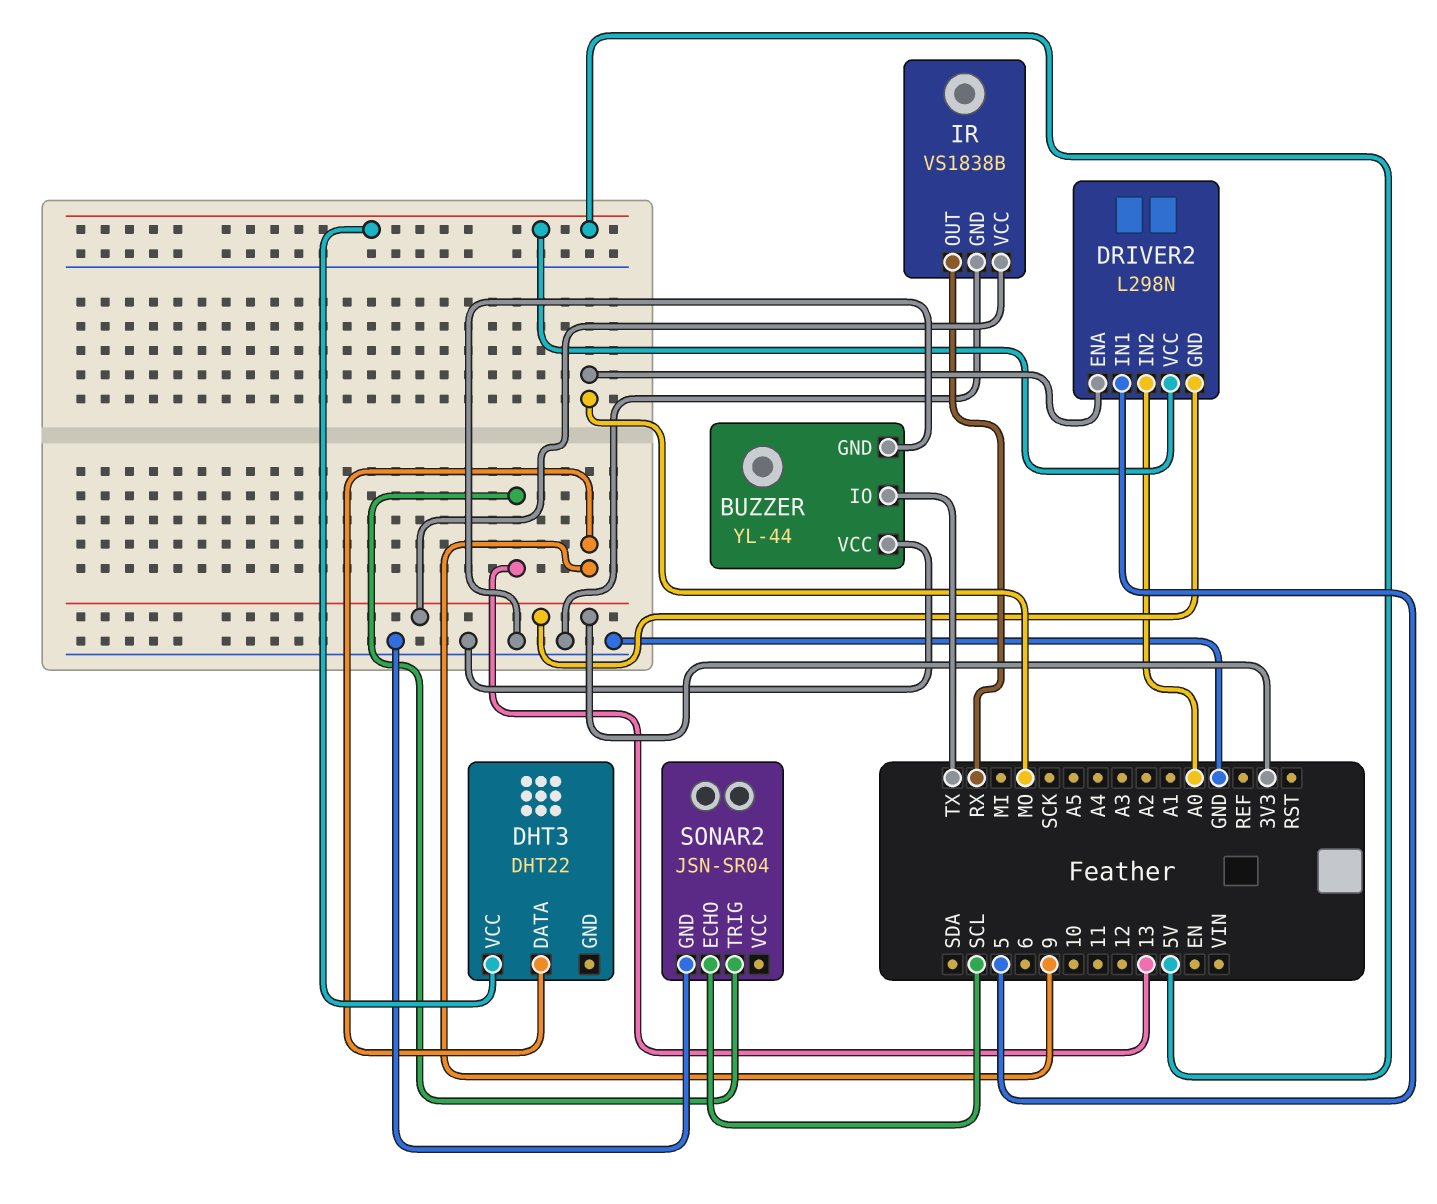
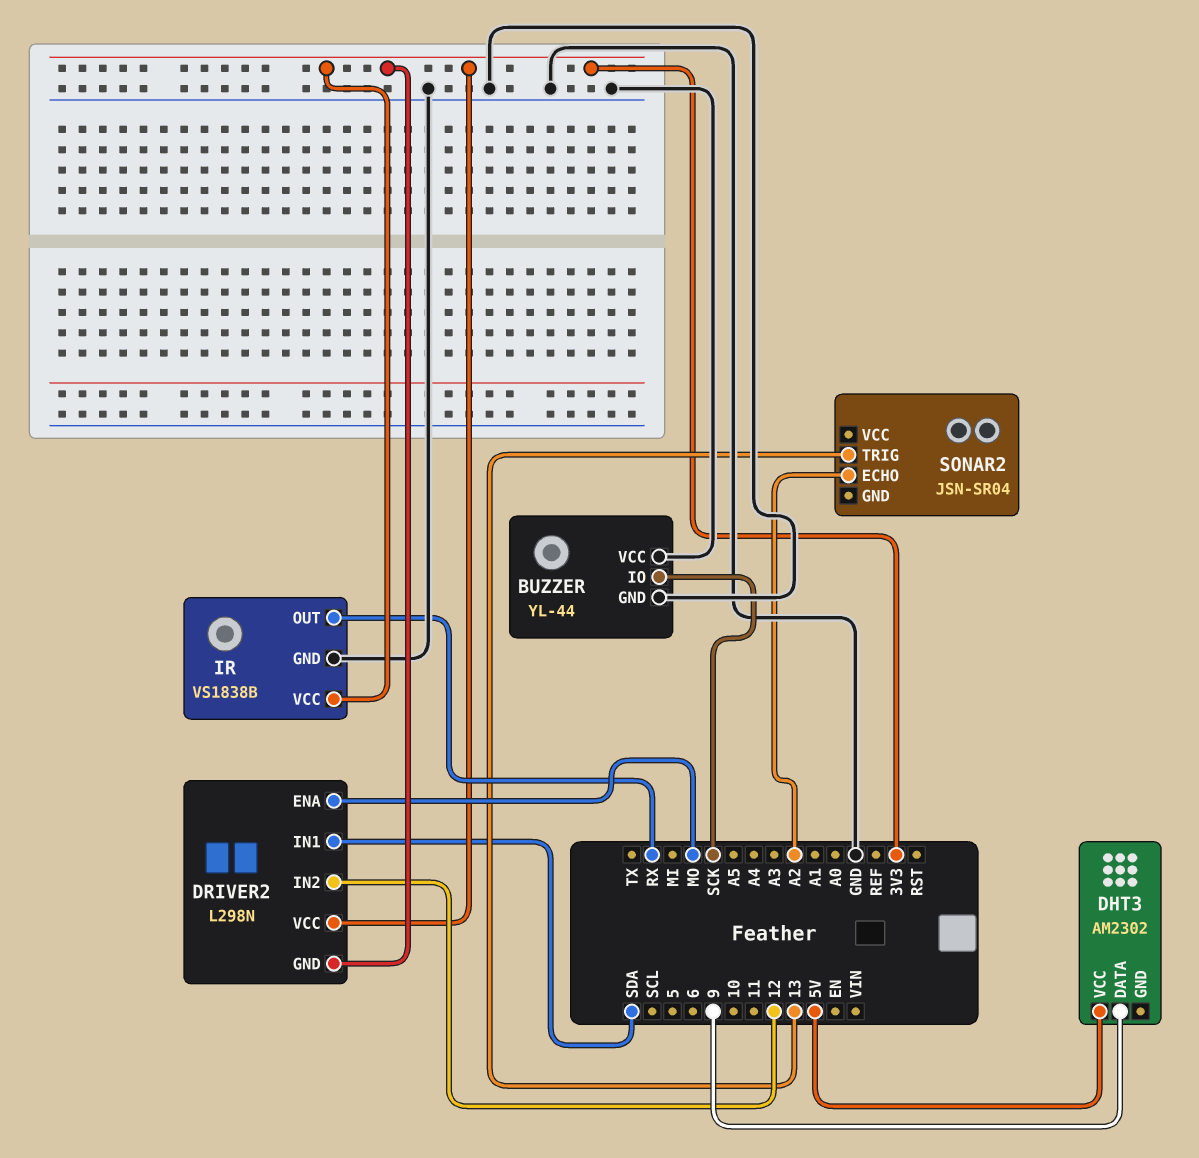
BUZZER pin IO: TX -> SCK
DHT3: DHT22 -> AM2302
DRIVER2 pin IN1: 5 -> SDA
DRIVER2 pin IN2: A0 -> 12
DRIVER2 pin VCC: 5V -> 3V3
SONAR2 pin ECHO: SCL -> A2
SONAR2 pin GND: GND -> none

